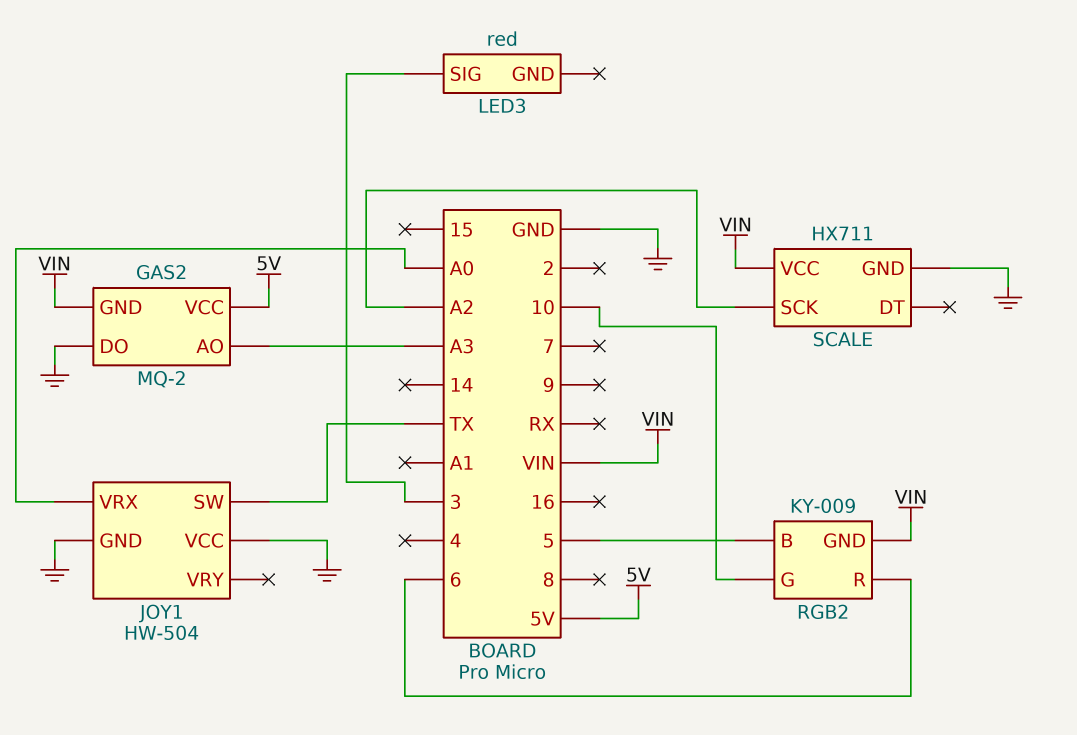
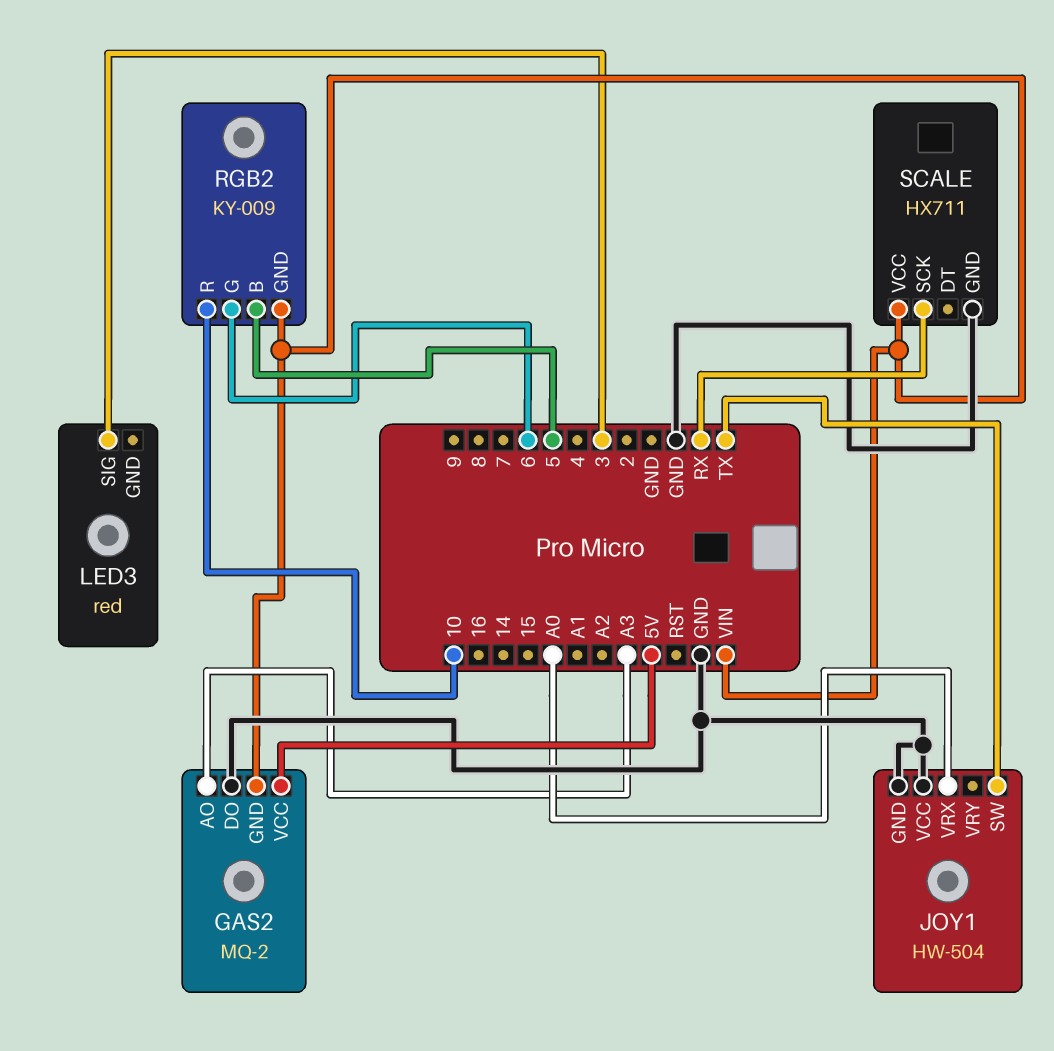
RGB2 pin G: 10 -> 6
RGB2 pin R: 6 -> 10
SCALE pin SCK: A2 -> RX

